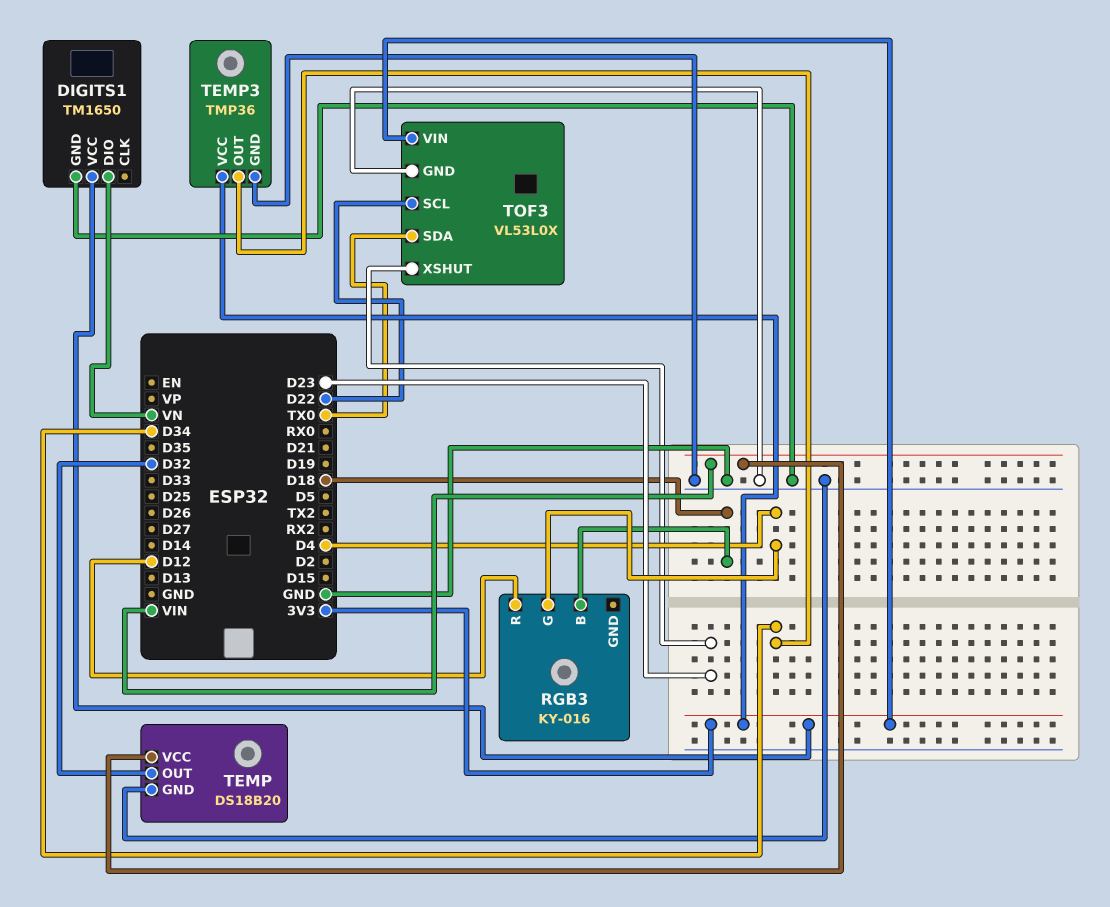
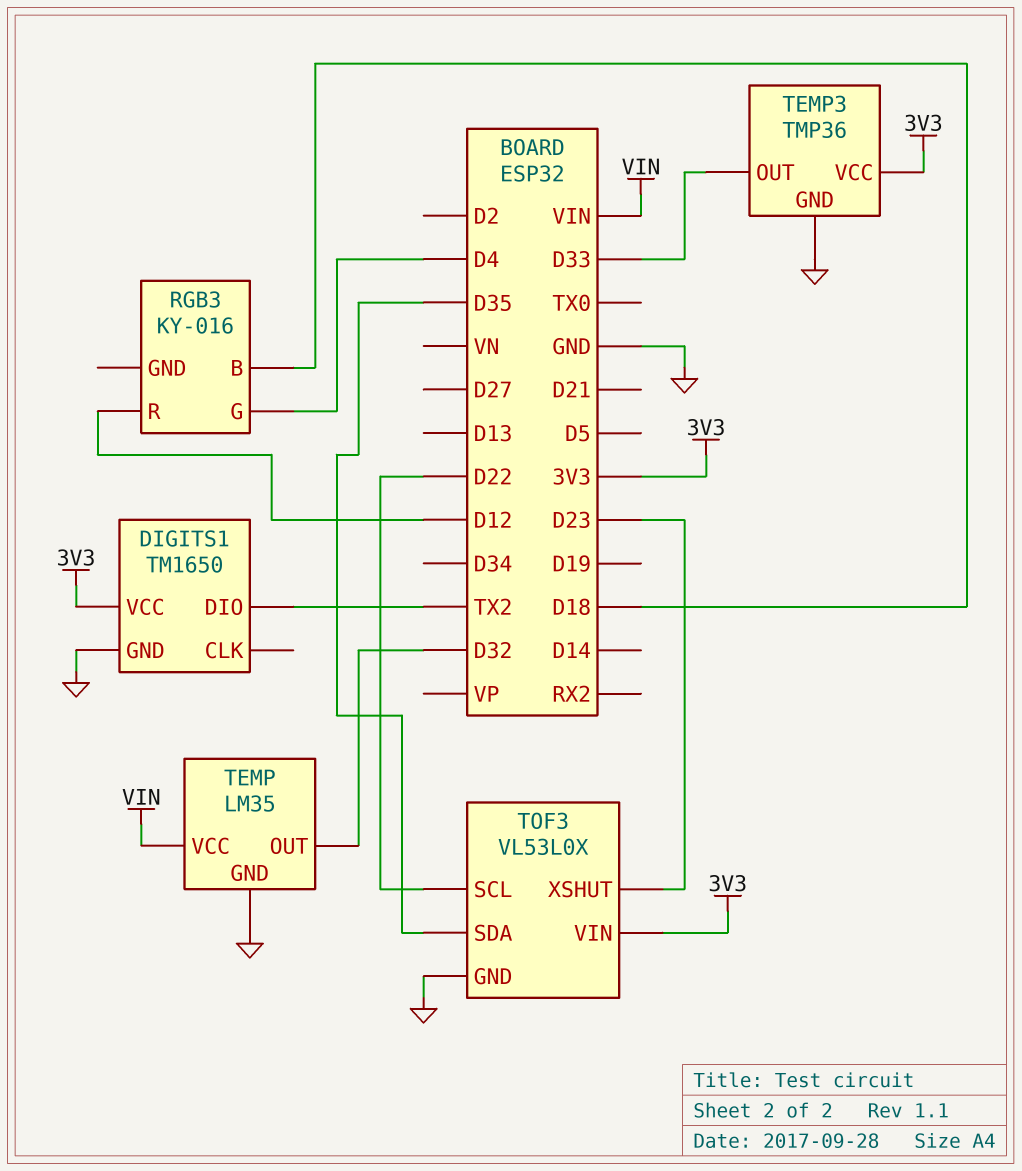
DIGITS1 pin DIO: VN -> TX2
TEMP: DS18B20 -> LM35
TEMP3 pin OUT: D34 -> D33
TOF3 pin SDA: TX0 -> D35

